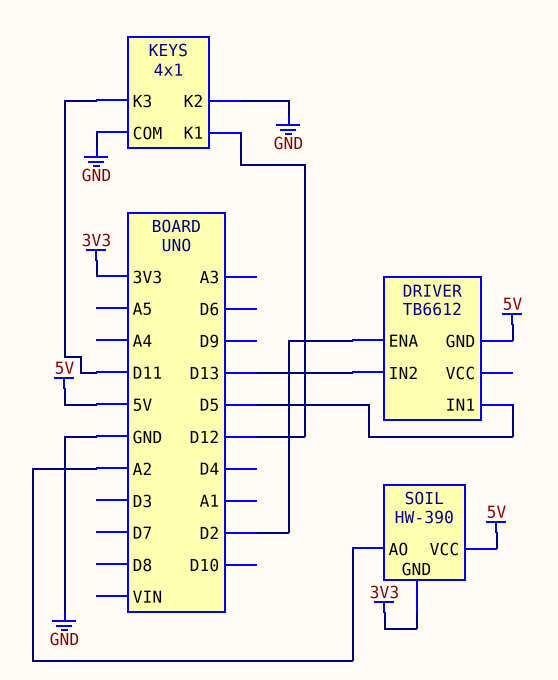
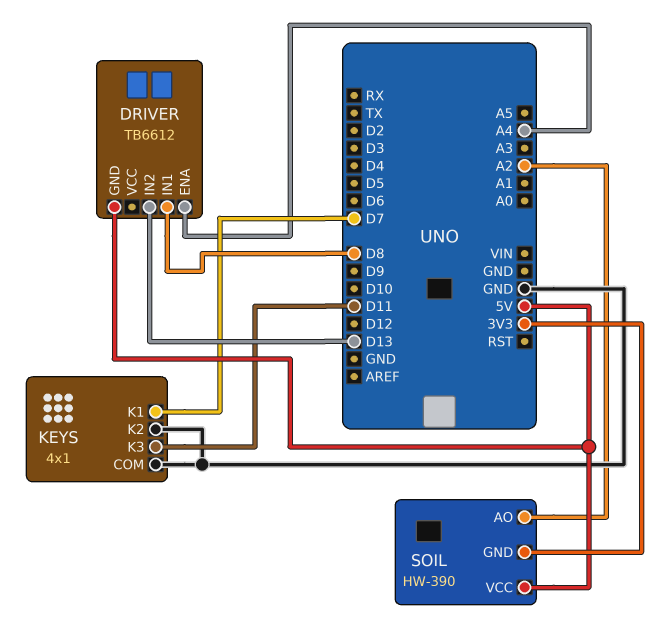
DRIVER pin ENA: D2 -> A4
DRIVER pin IN1: D5 -> D8
KEYS pin K1: D12 -> D7

